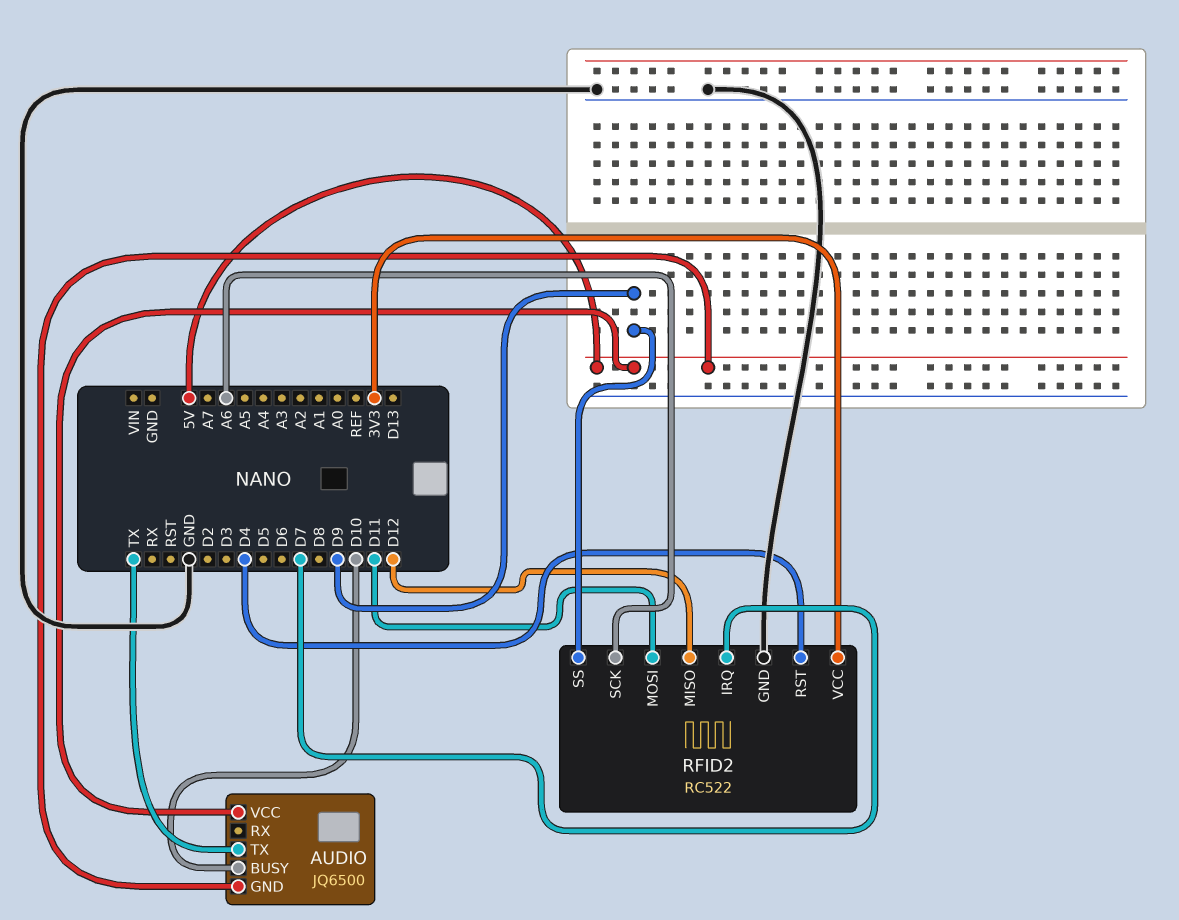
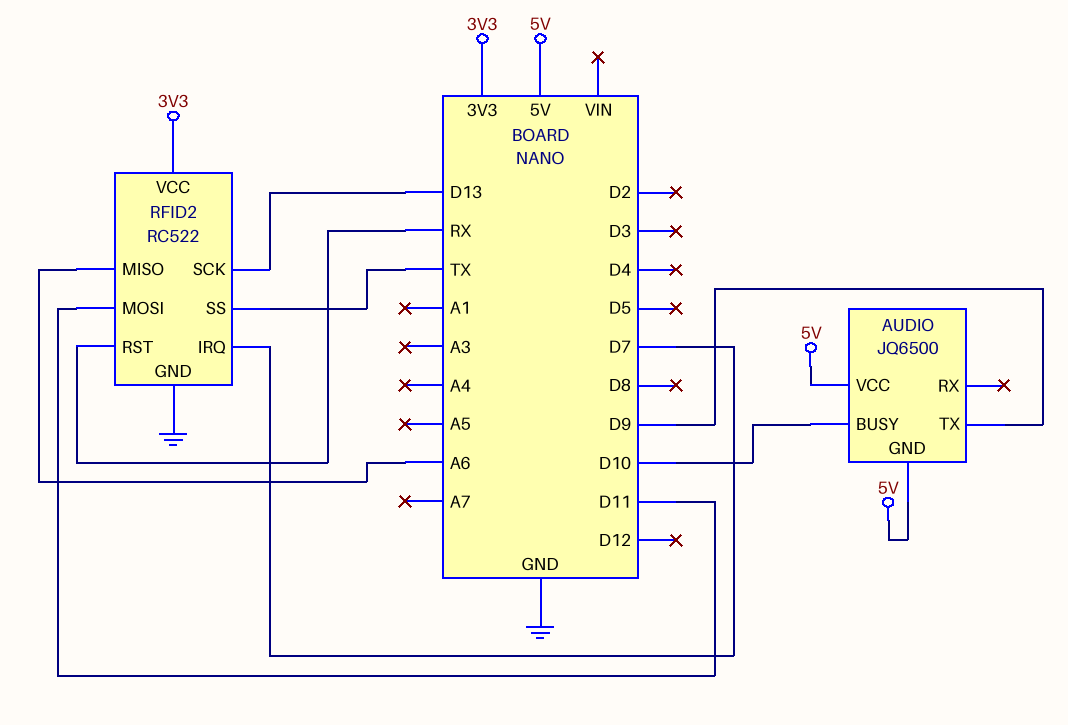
AUDIO pin TX: TX -> D9
RFID2 pin MISO: D12 -> A6
RFID2 pin RST: D4 -> RX
RFID2 pin SCK: A6 -> D13
RFID2 pin SS: D9 -> TX

